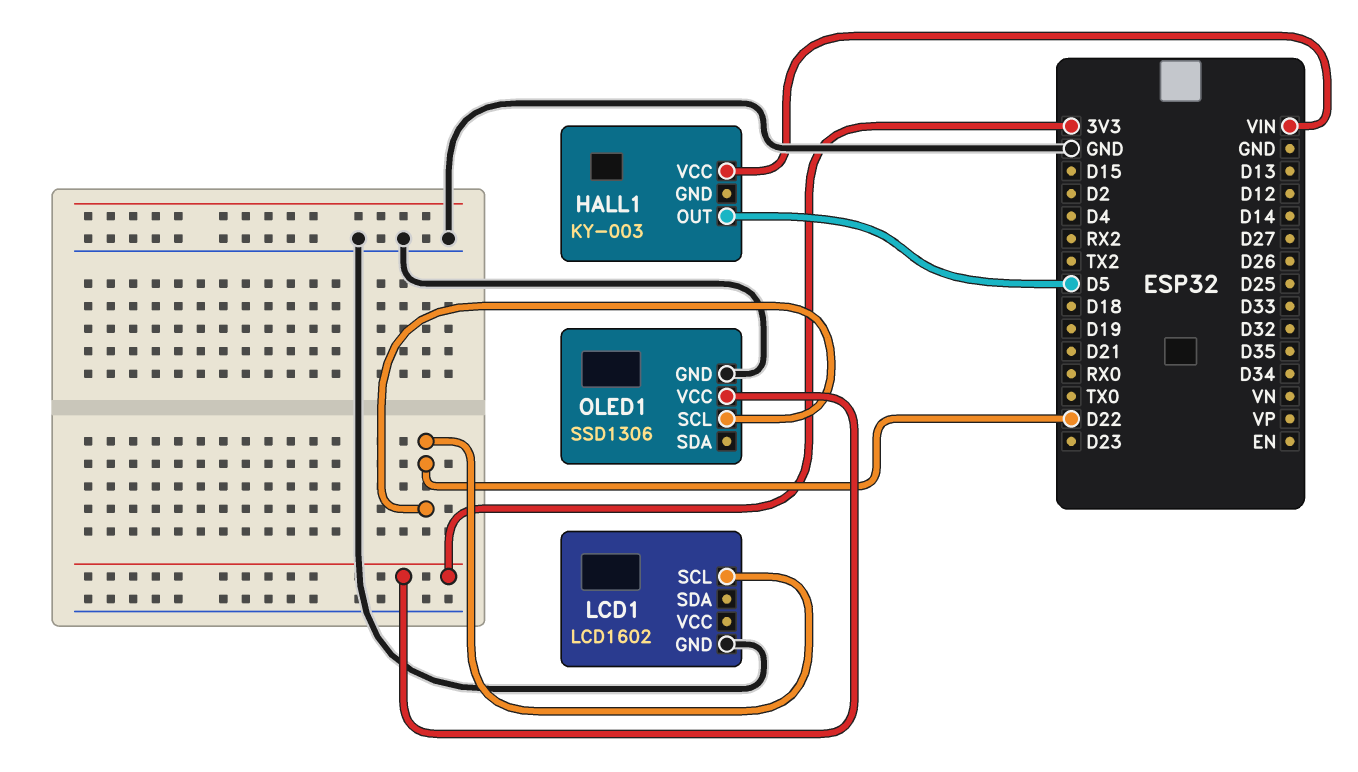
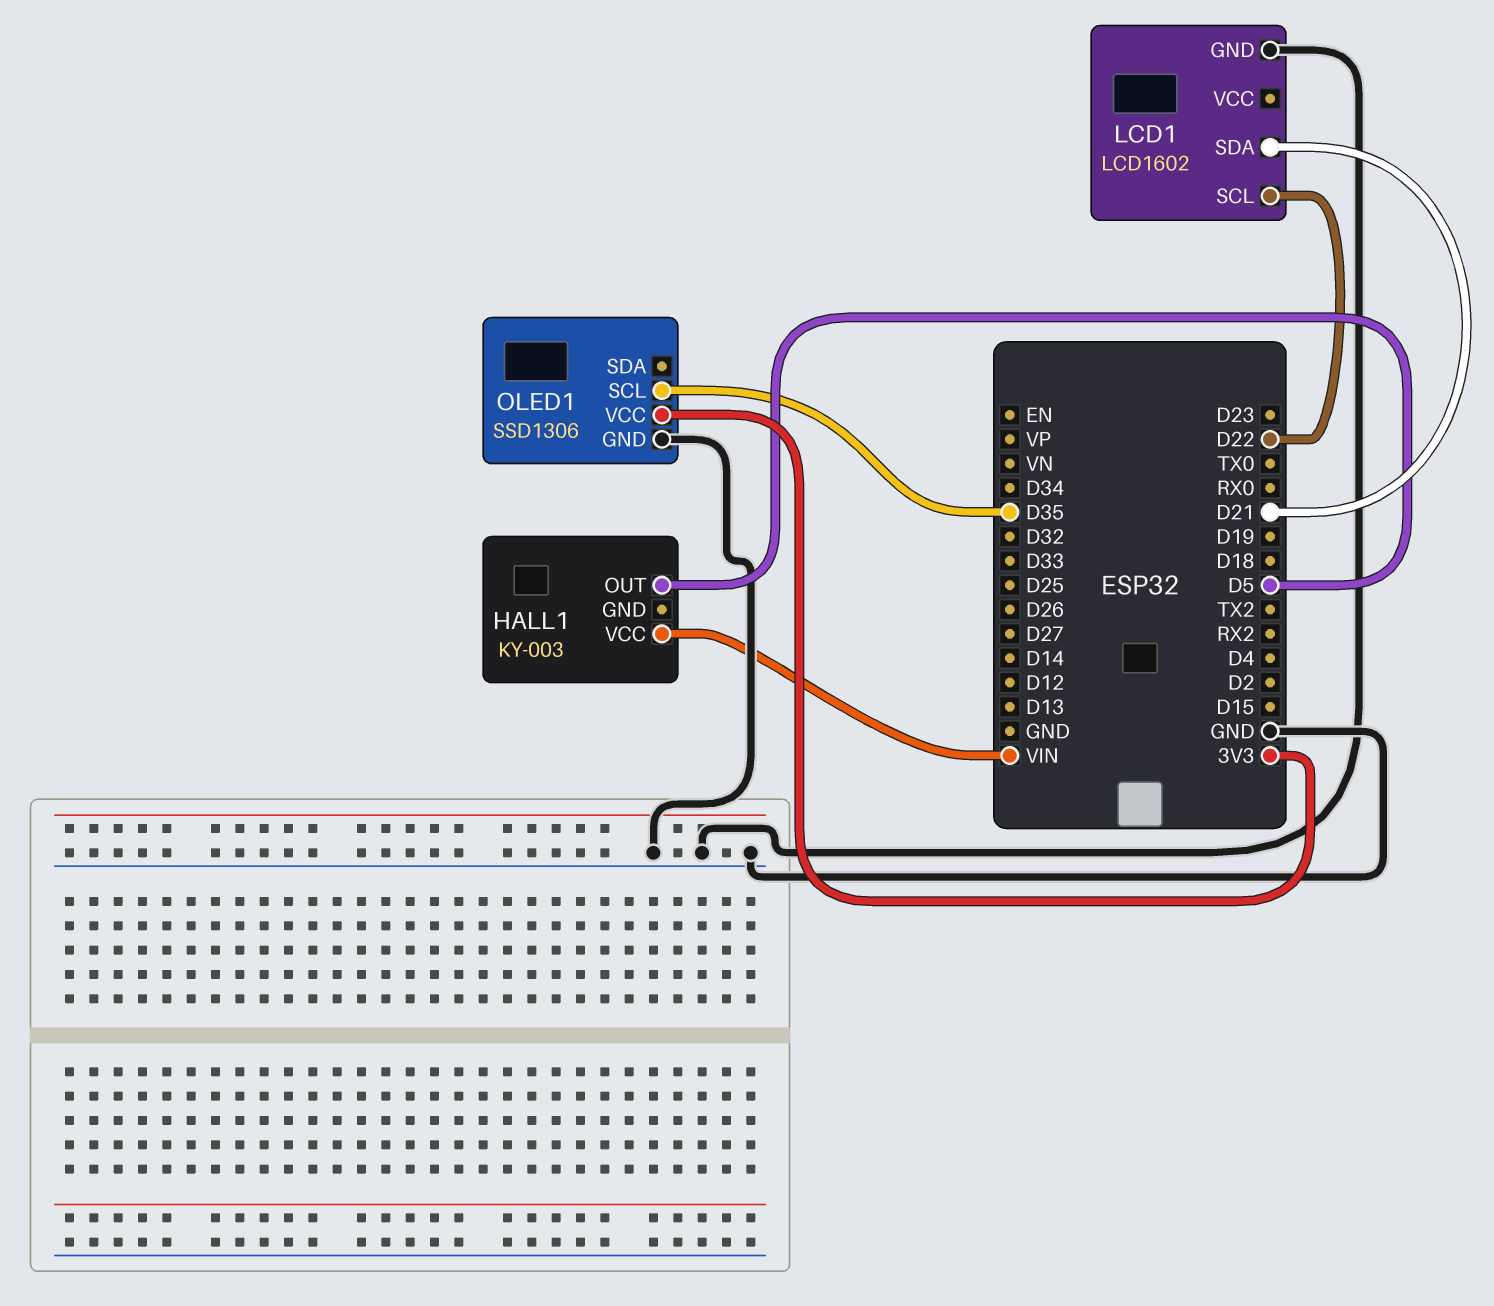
LCD1 pin SDA: none -> D21
OLED1 pin SCL: D22 -> D35

